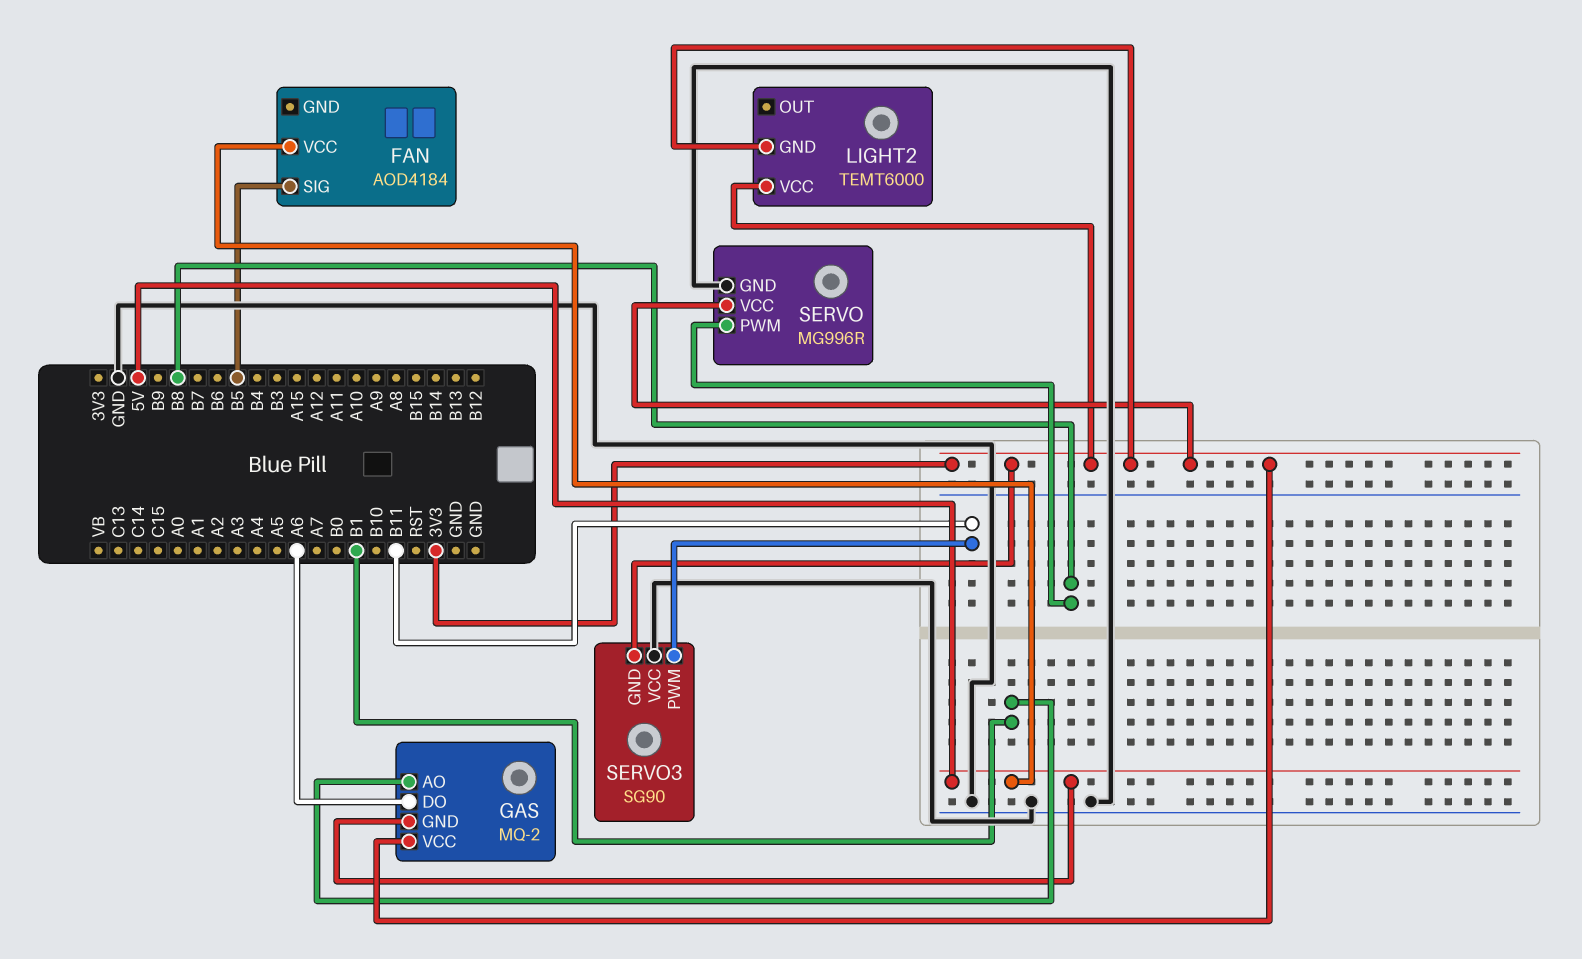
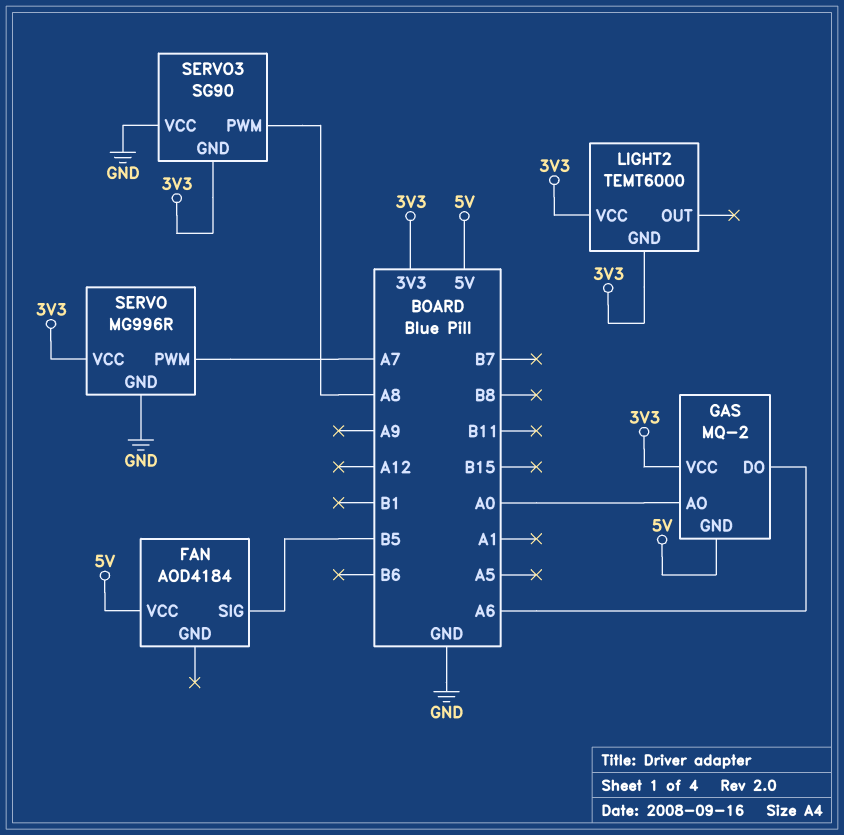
GAS pin AO: B1 -> A0
SERVO pin PWM: B8 -> A7
SERVO3 pin PWM: B11 -> A8

